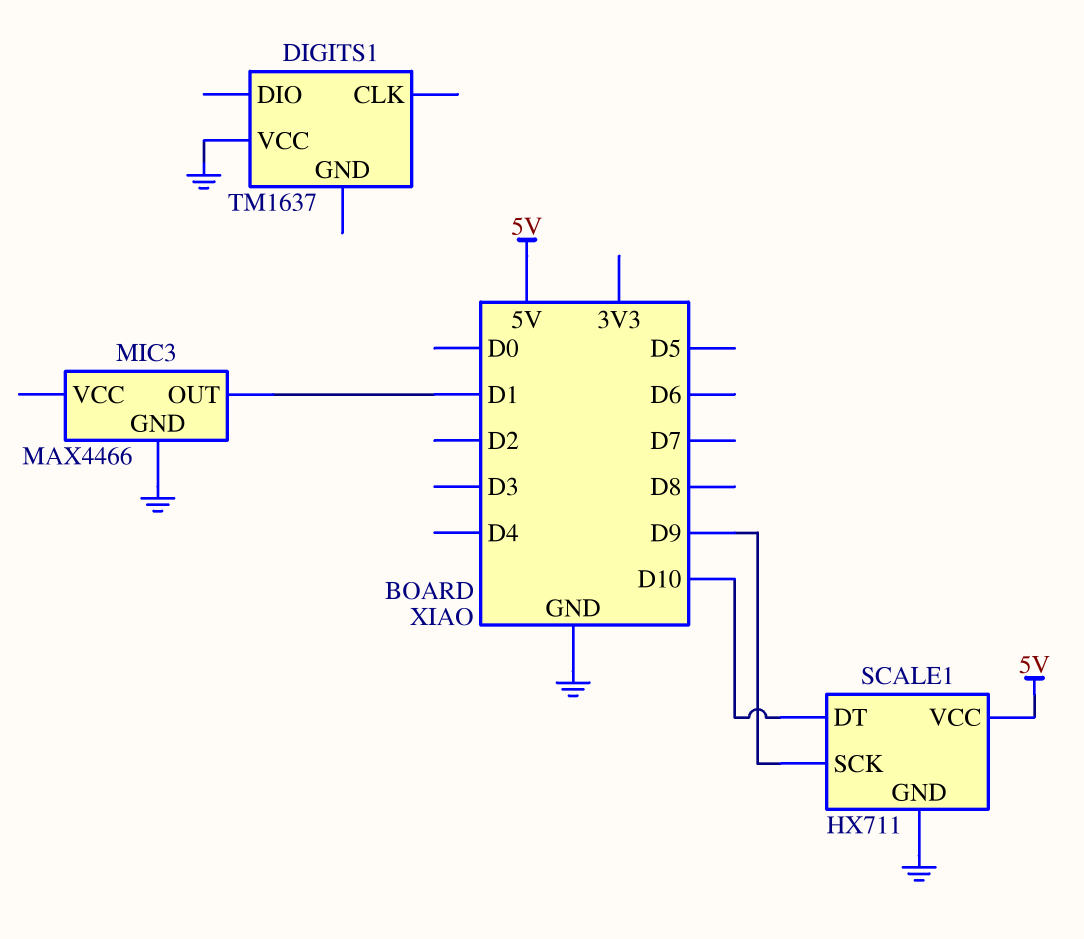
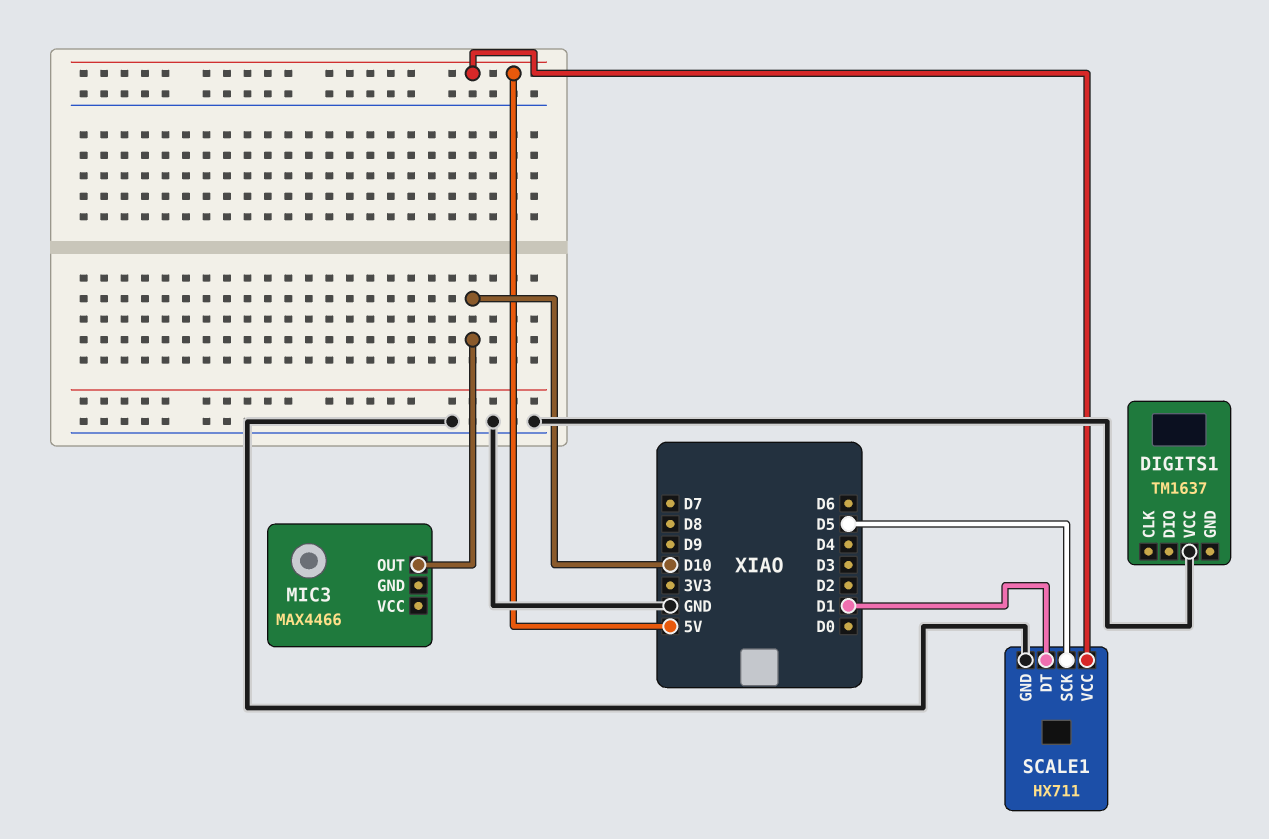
MIC3 pin GND: GND -> none
MIC3 pin OUT: D1 -> D10
SCALE1 pin DT: D10 -> D1
SCALE1 pin SCK: D9 -> D5

